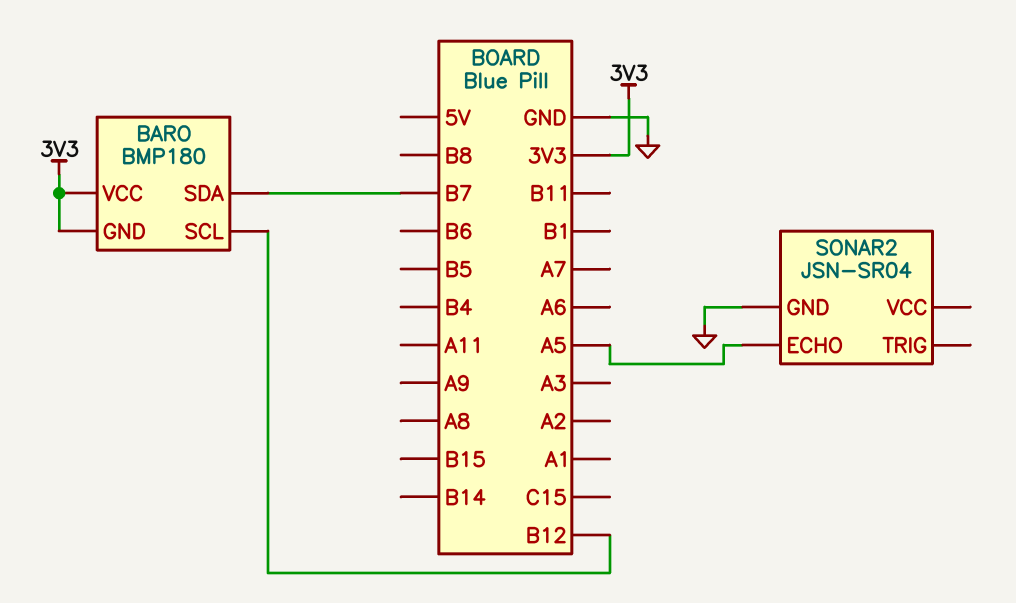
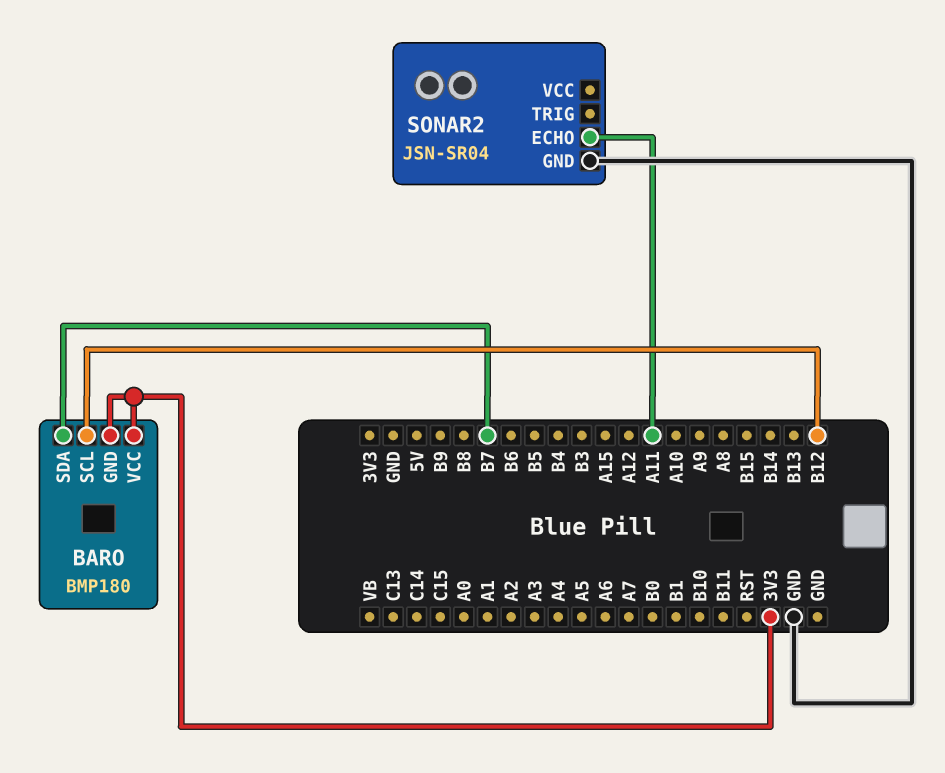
SONAR2 pin ECHO: A5 -> A11

